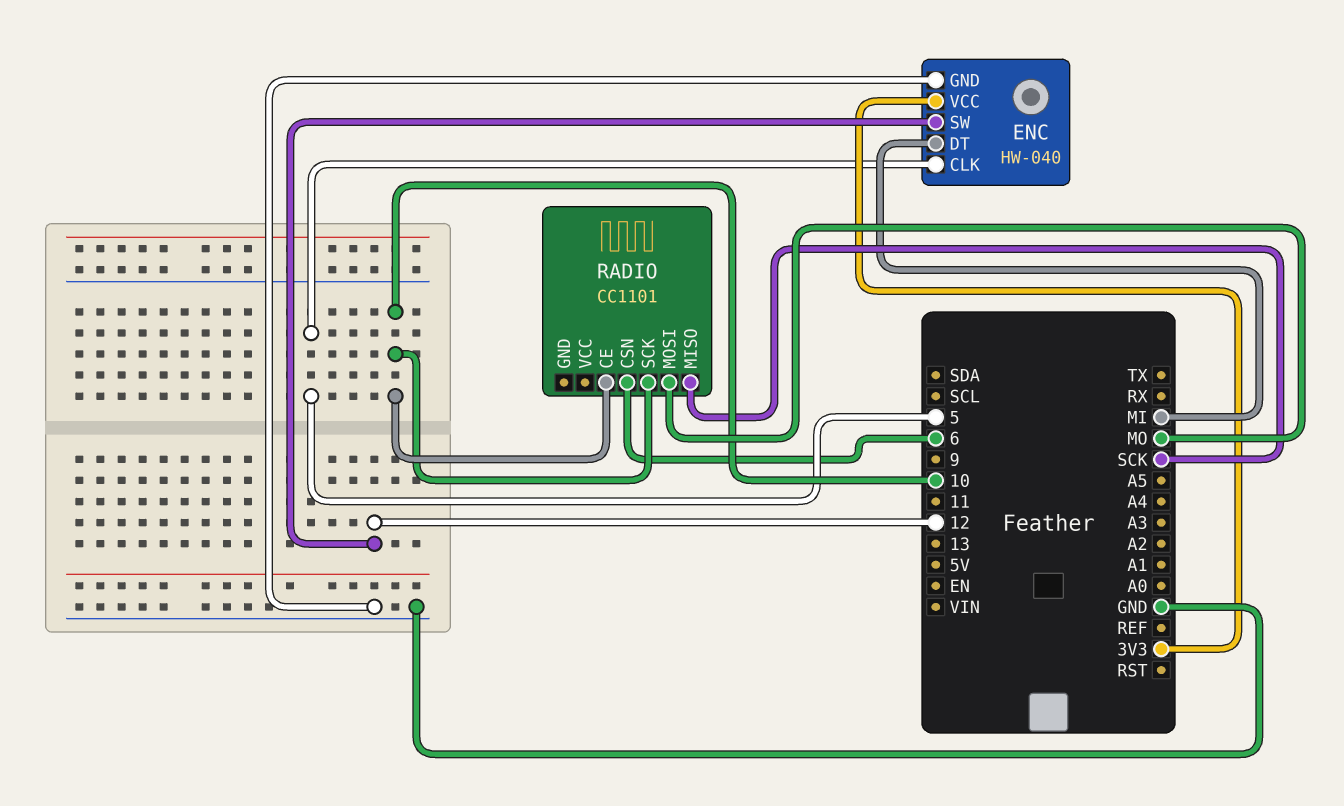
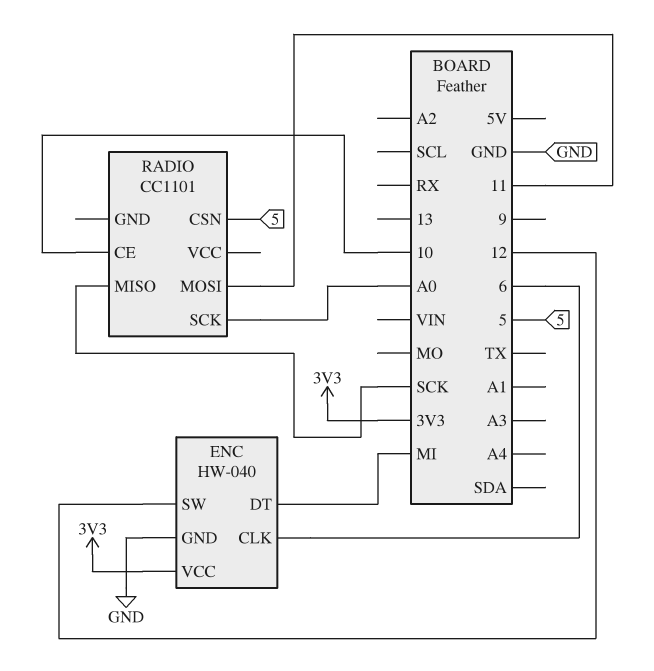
ENC pin CLK: 5 -> 6
RADIO pin CSN: 6 -> 5
RADIO pin MOSI: MO -> 11
RADIO pin SCK: 10 -> A0

